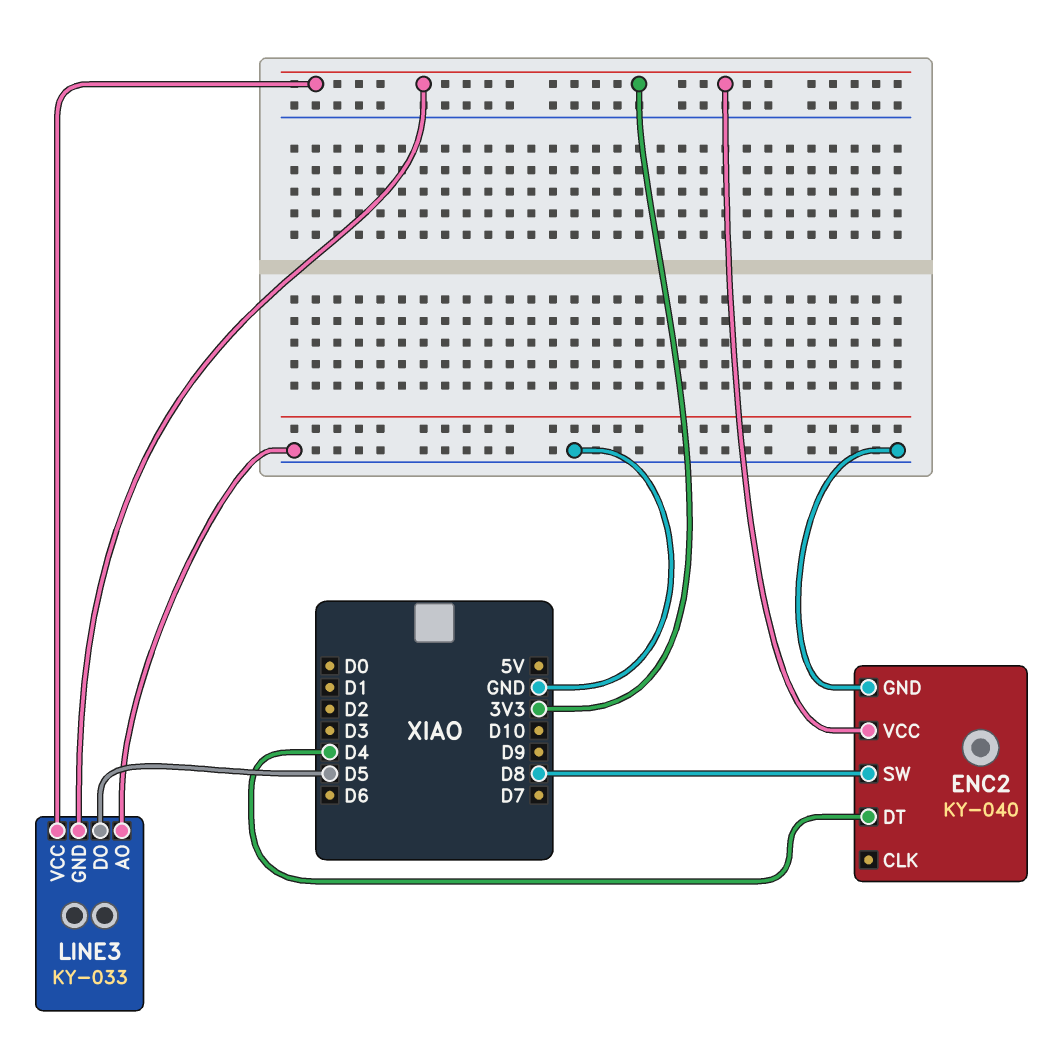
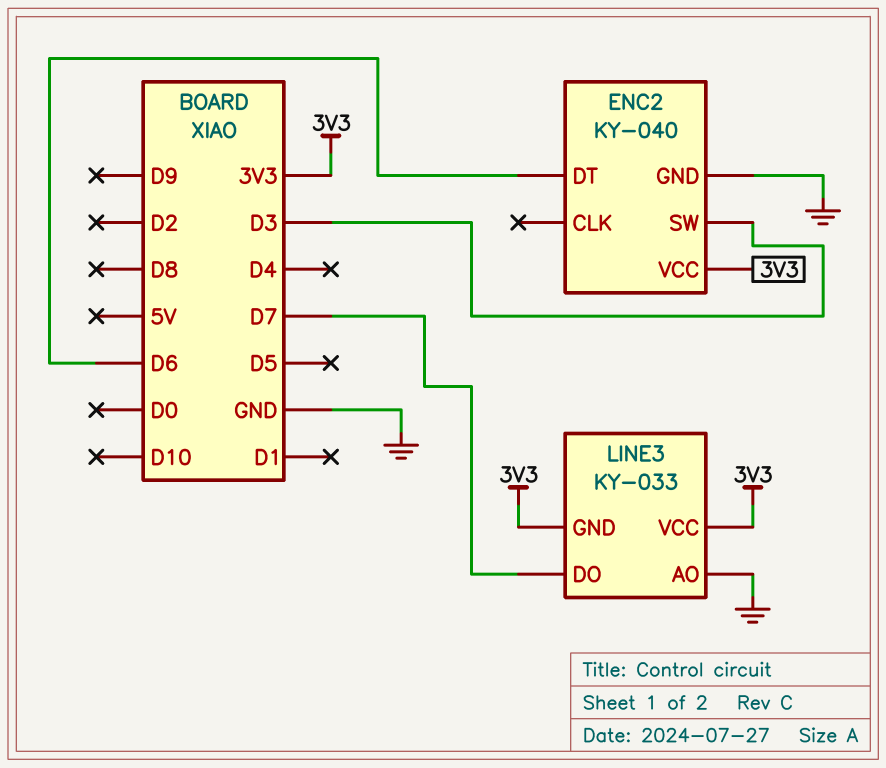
ENC2 pin DT: D4 -> D6
ENC2 pin SW: D8 -> D3
LINE3 pin DO: D5 -> D7

